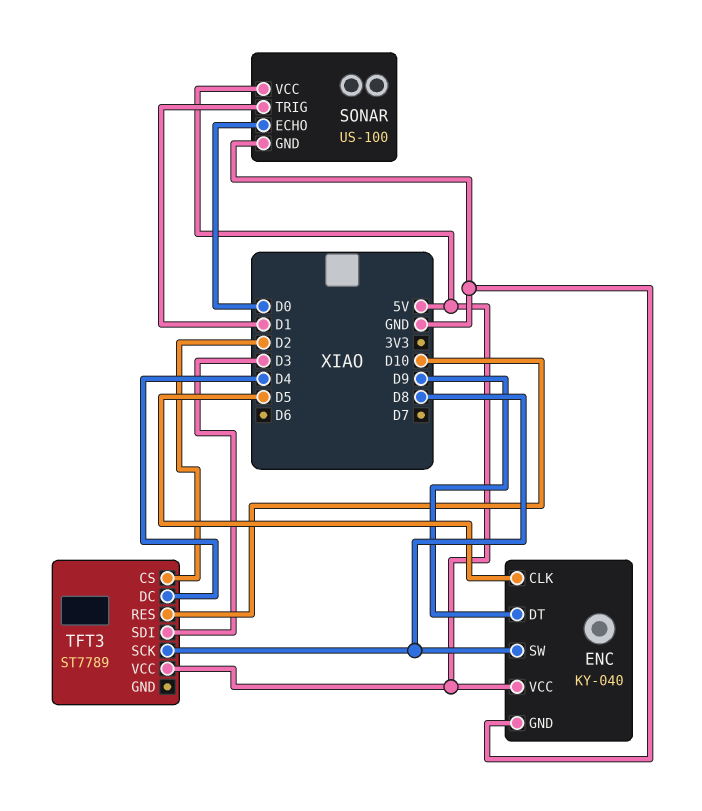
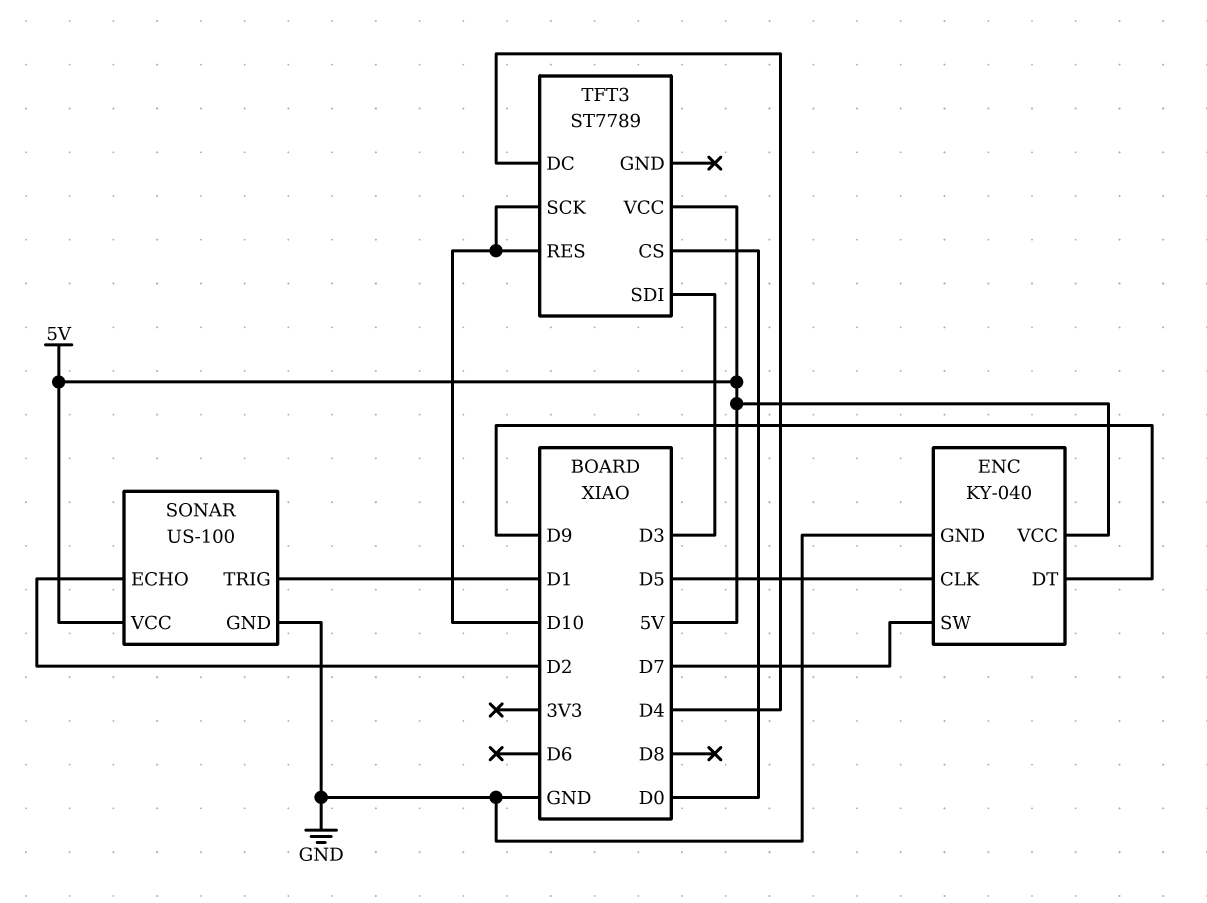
ENC pin SW: D8 -> D7
SONAR pin ECHO: D0 -> D2
TFT3 pin CS: D2 -> D0
TFT3 pin SCK: D8 -> D10

